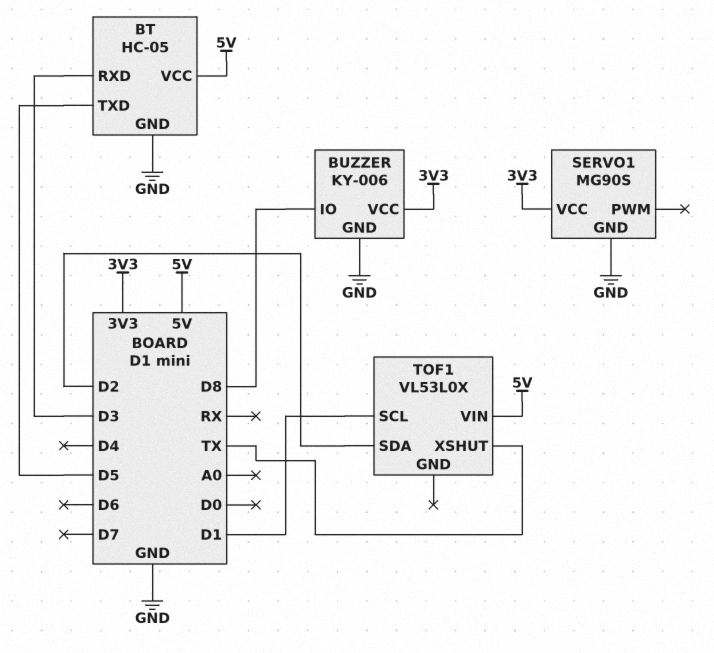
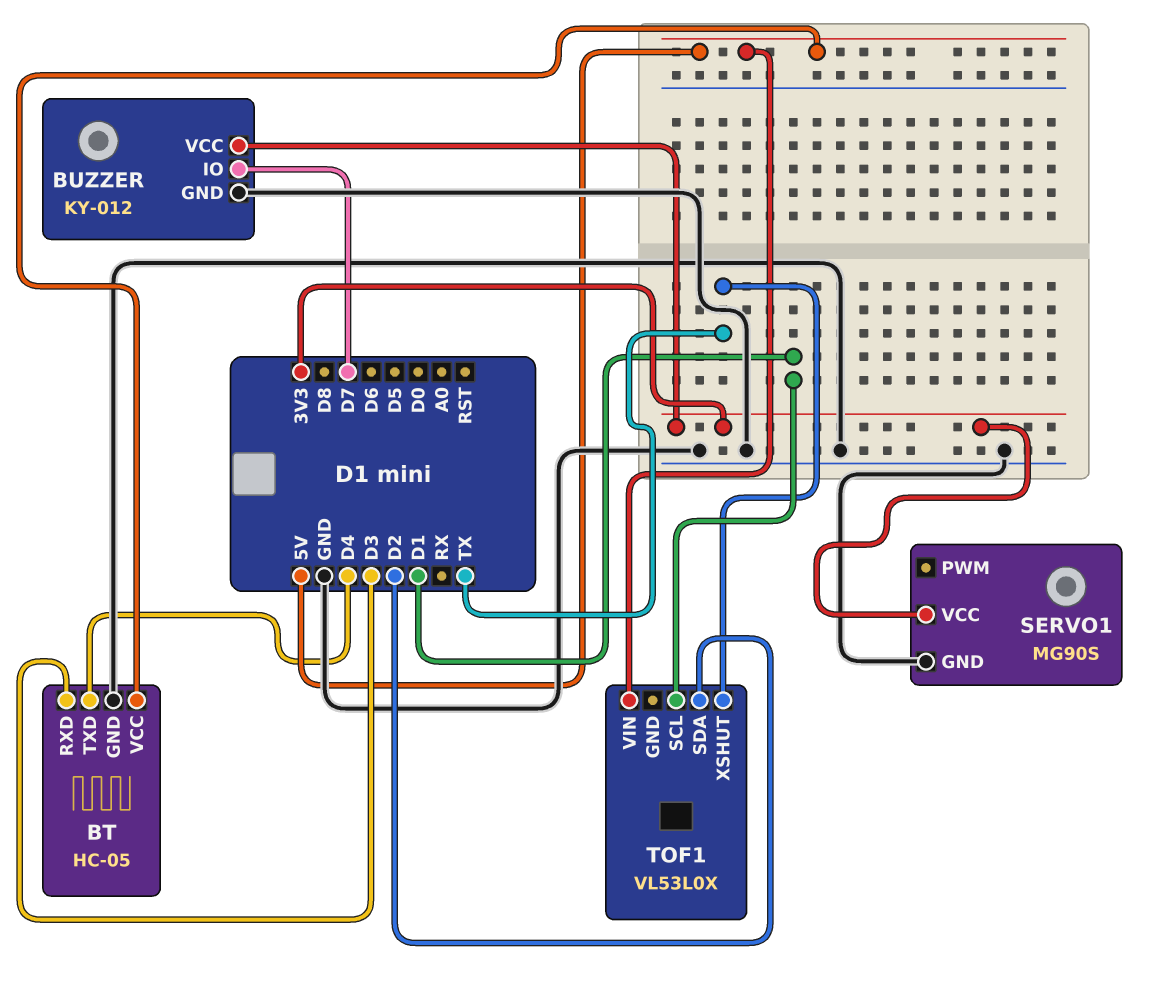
BT pin TXD: D5 -> D4
BUZZER: KY-006 -> KY-012
BUZZER pin IO: D8 -> D7

